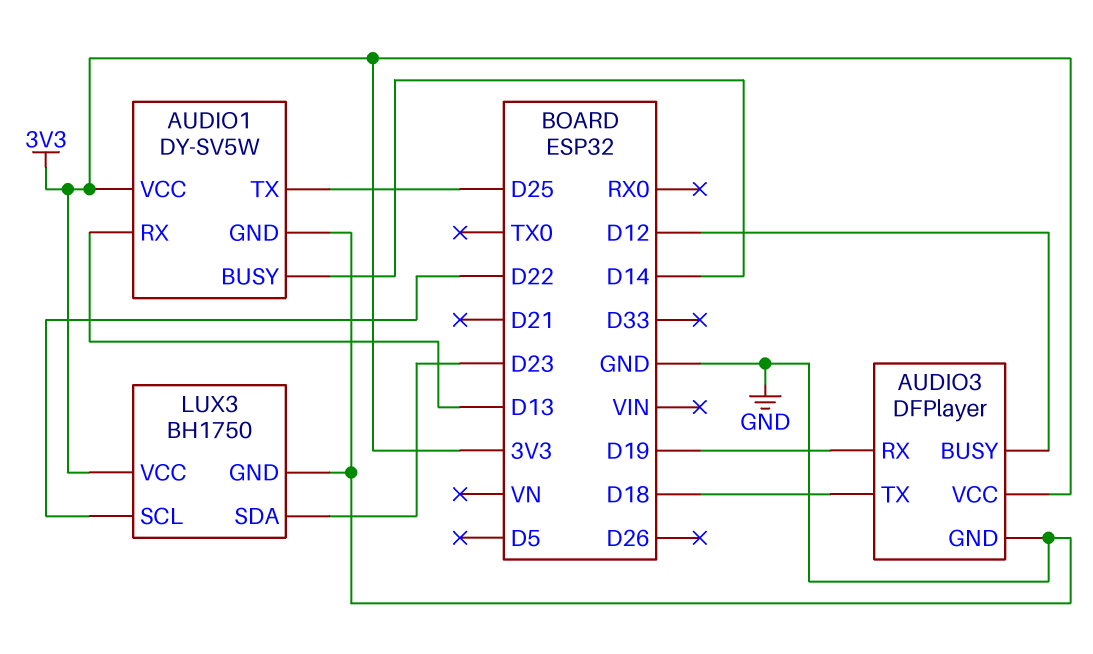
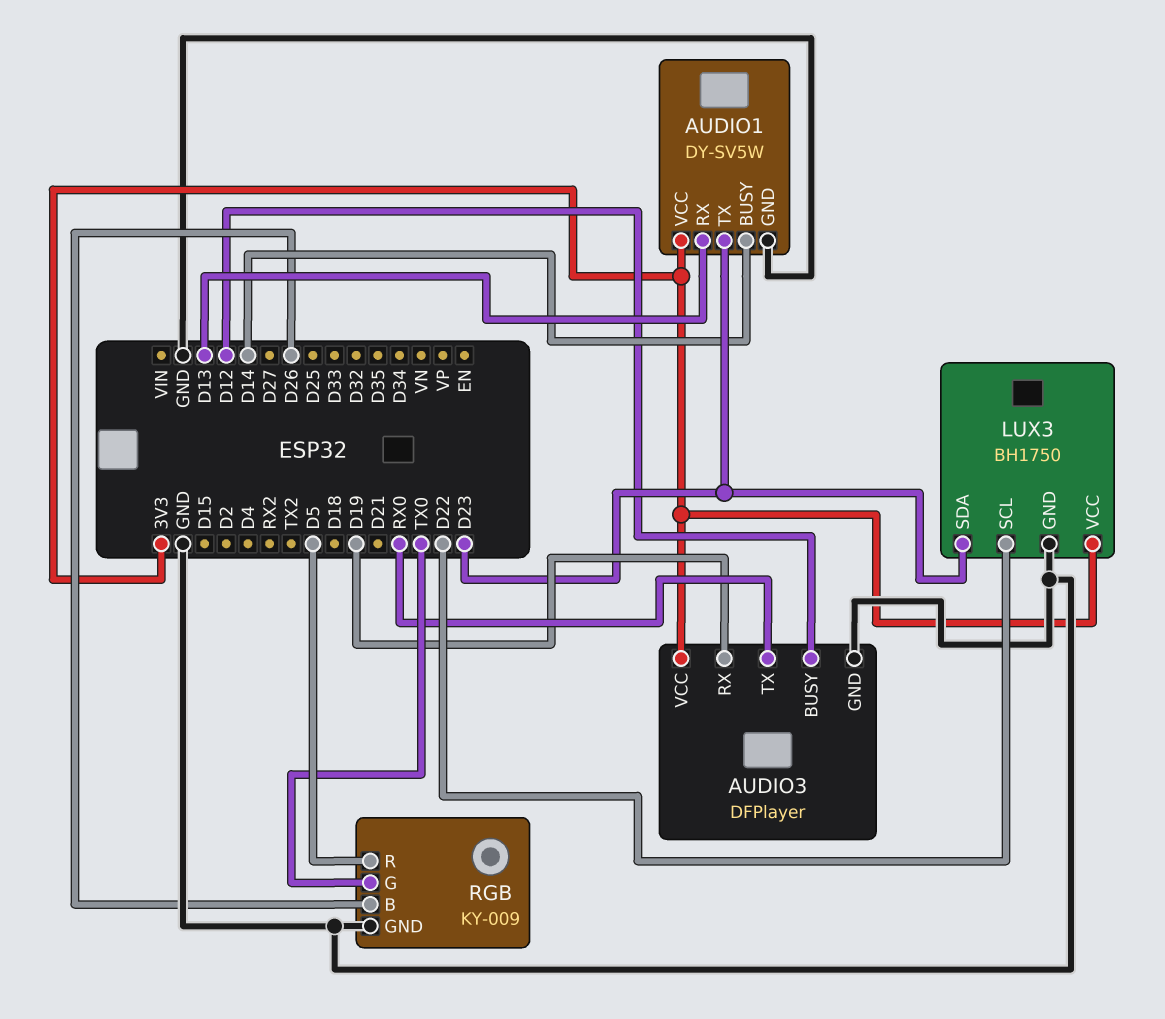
AUDIO1 pin TX: D25 -> D23
AUDIO3 pin TX: D18 -> RX0
RGB: none -> KY-009
RGB pin B: none -> D26
RGB pin G: none -> TX0
RGB pin GND: none -> GND
RGB pin R: none -> D5

